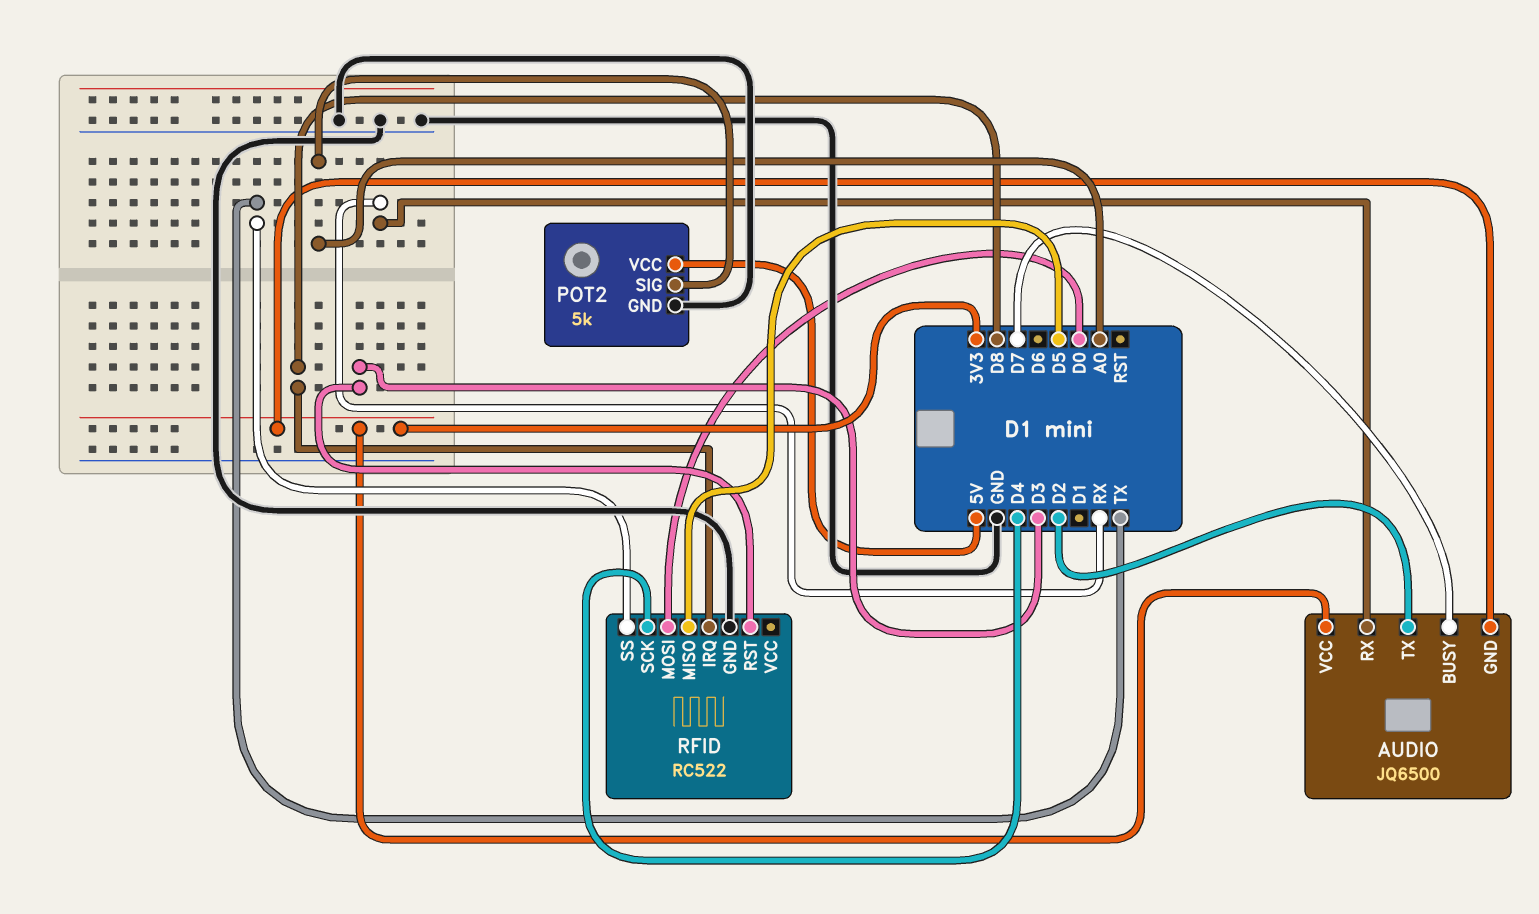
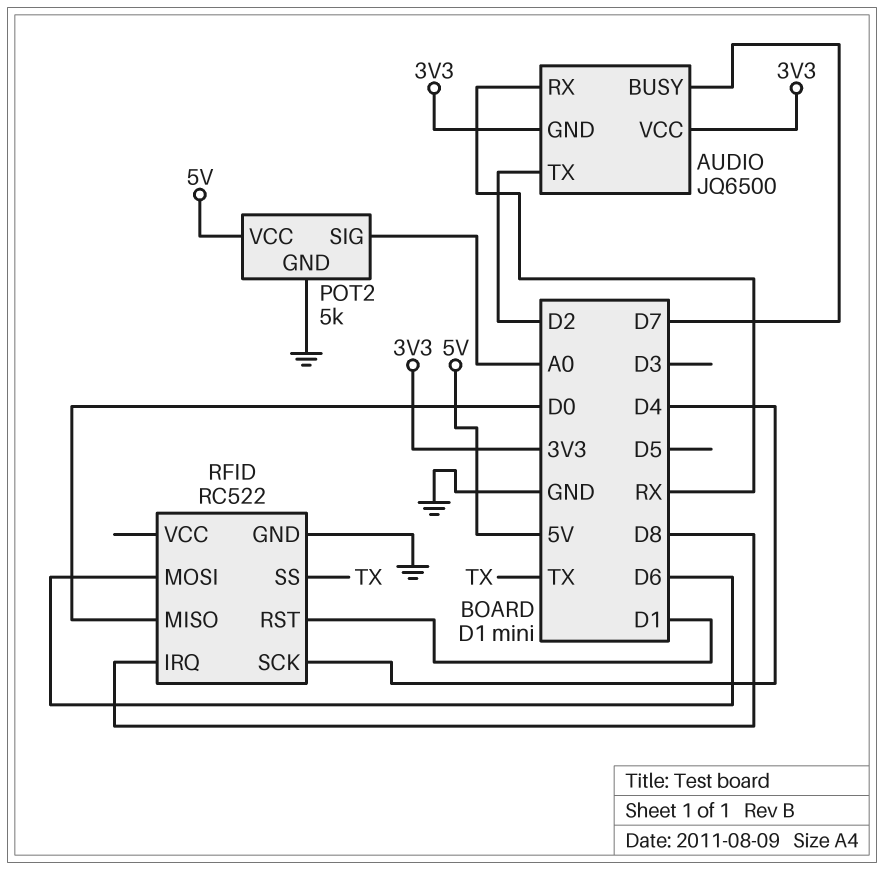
RFID pin MISO: D5 -> D0
RFID pin MOSI: D0 -> D6
RFID pin RST: D3 -> D1

